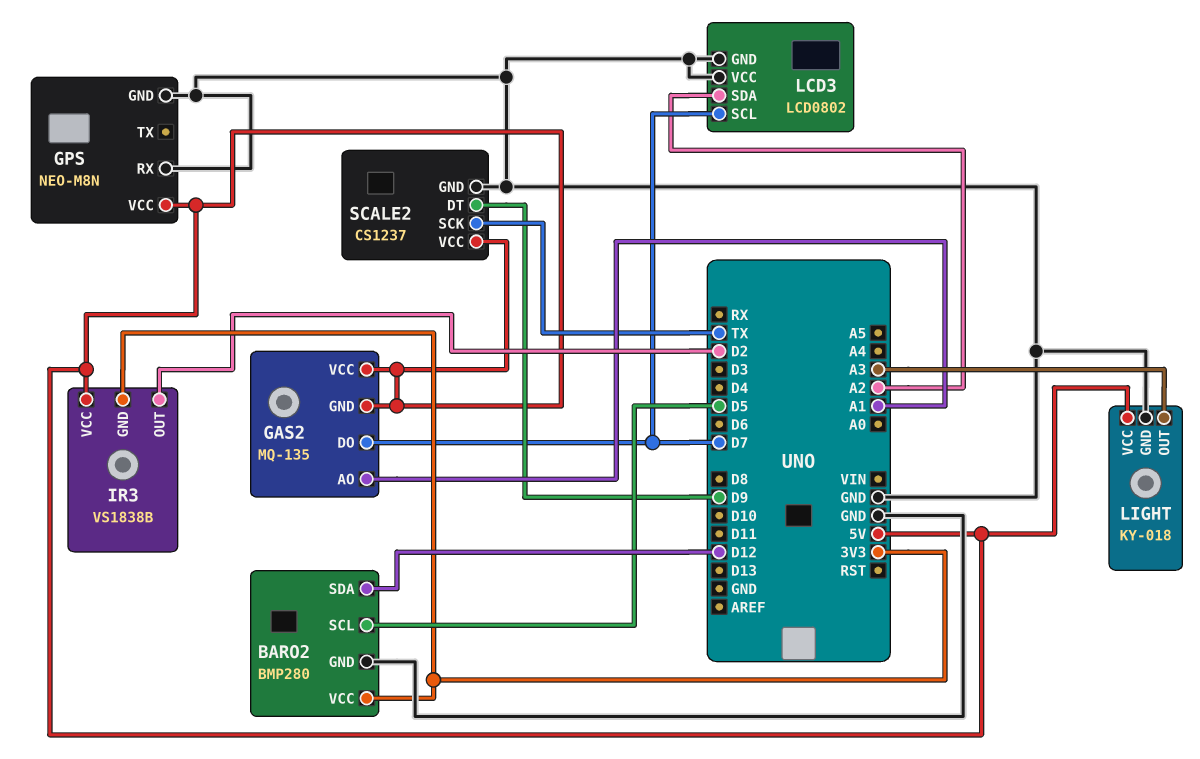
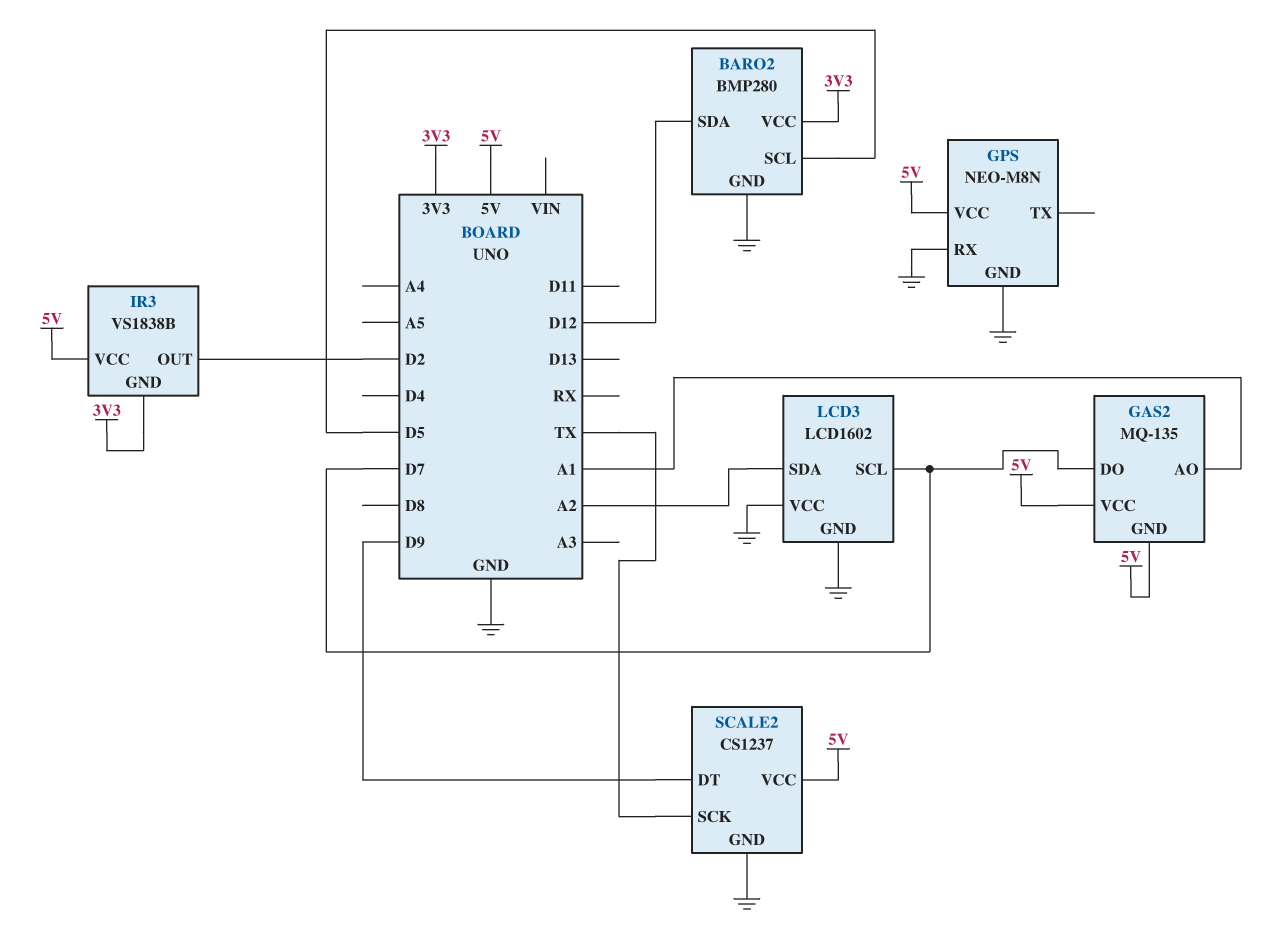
LCD3: LCD0802 -> LCD1602
LIGHT: KY-018 -> none
LIGHT pin GND: GND -> none
LIGHT pin OUT: A3 -> none
LIGHT pin VCC: 5V -> none

